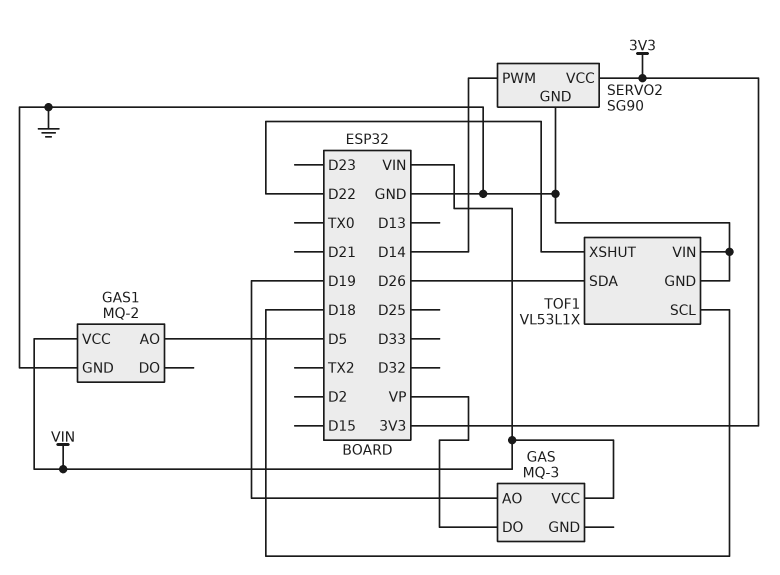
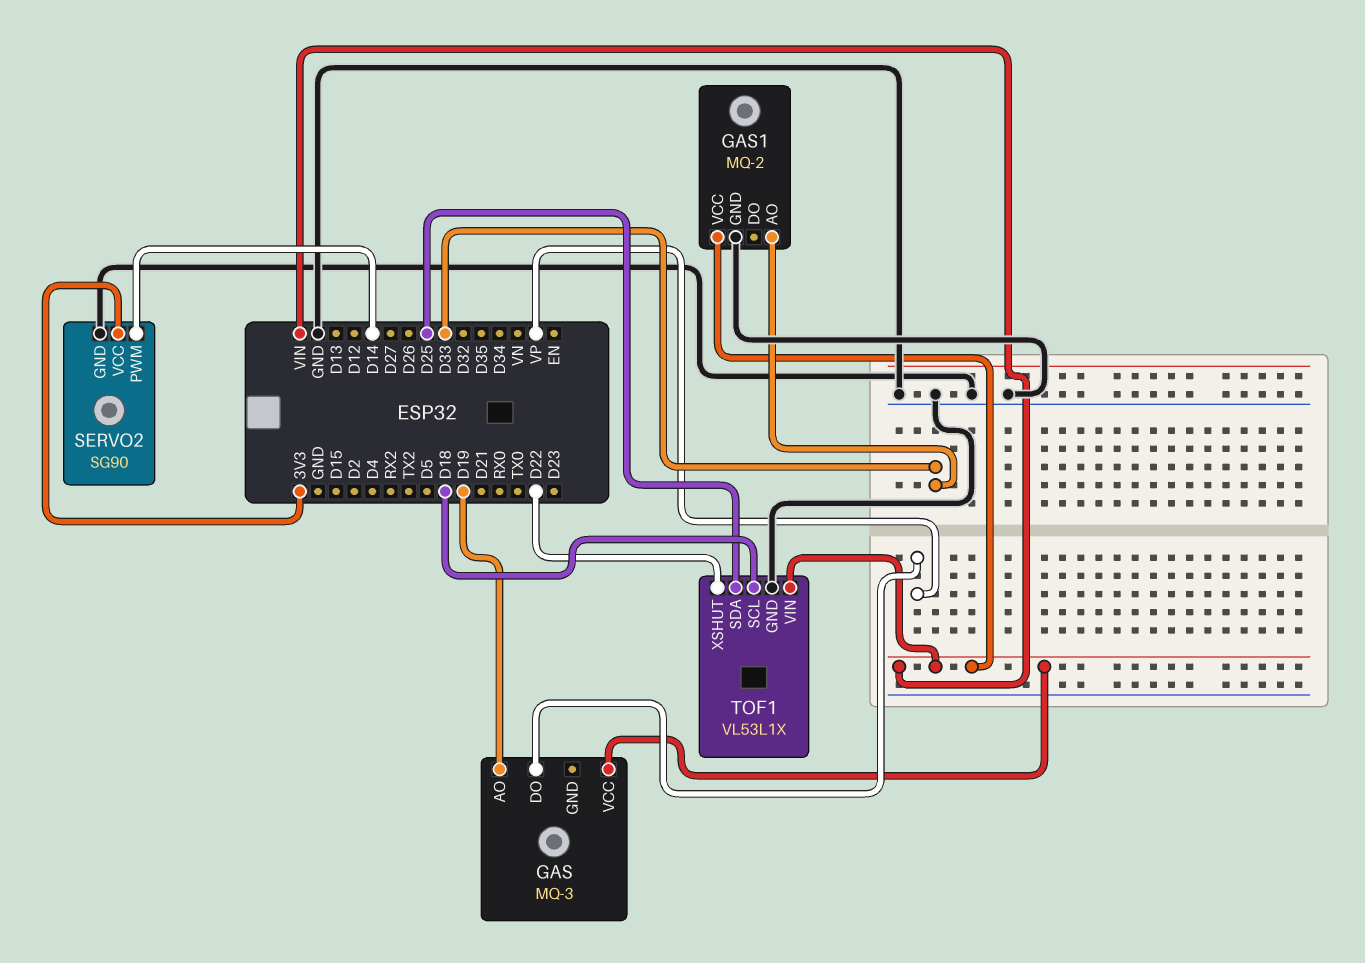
GAS1 pin AO: D5 -> D33
TOF1 pin SDA: D26 -> D25
TOF1 pin VIN: GND -> VIN

